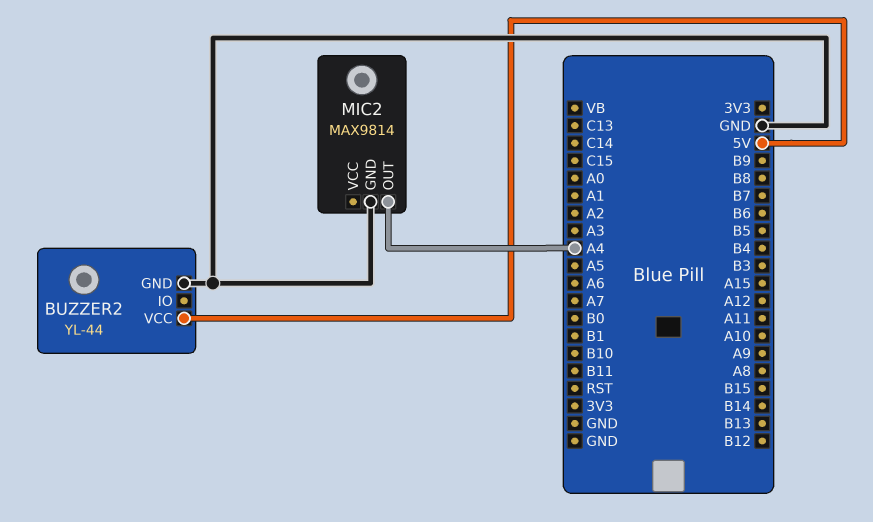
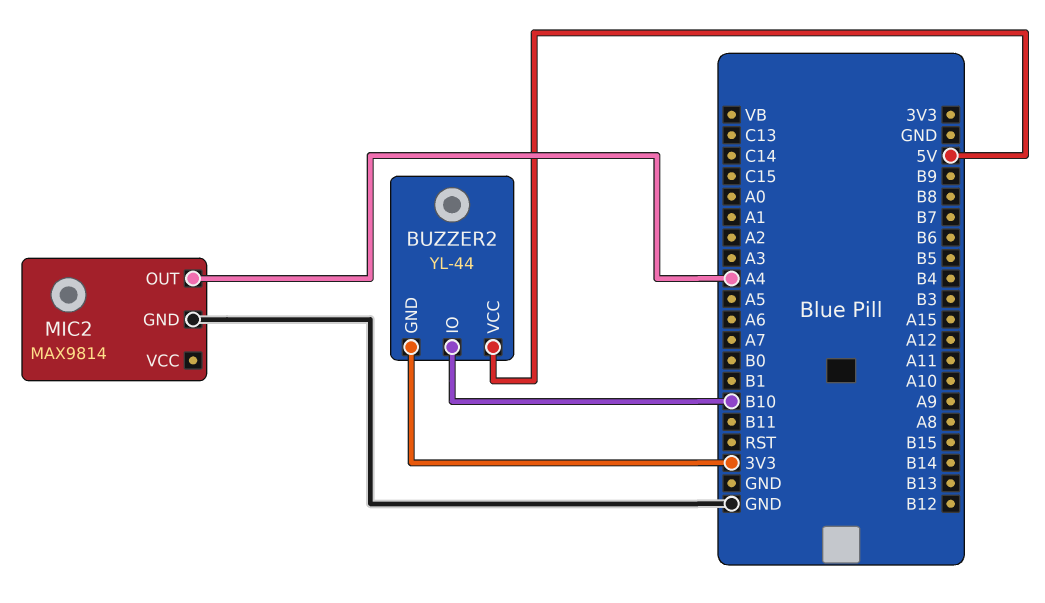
BUZZER2 pin GND: GND -> 3V3
BUZZER2 pin IO: none -> B10

